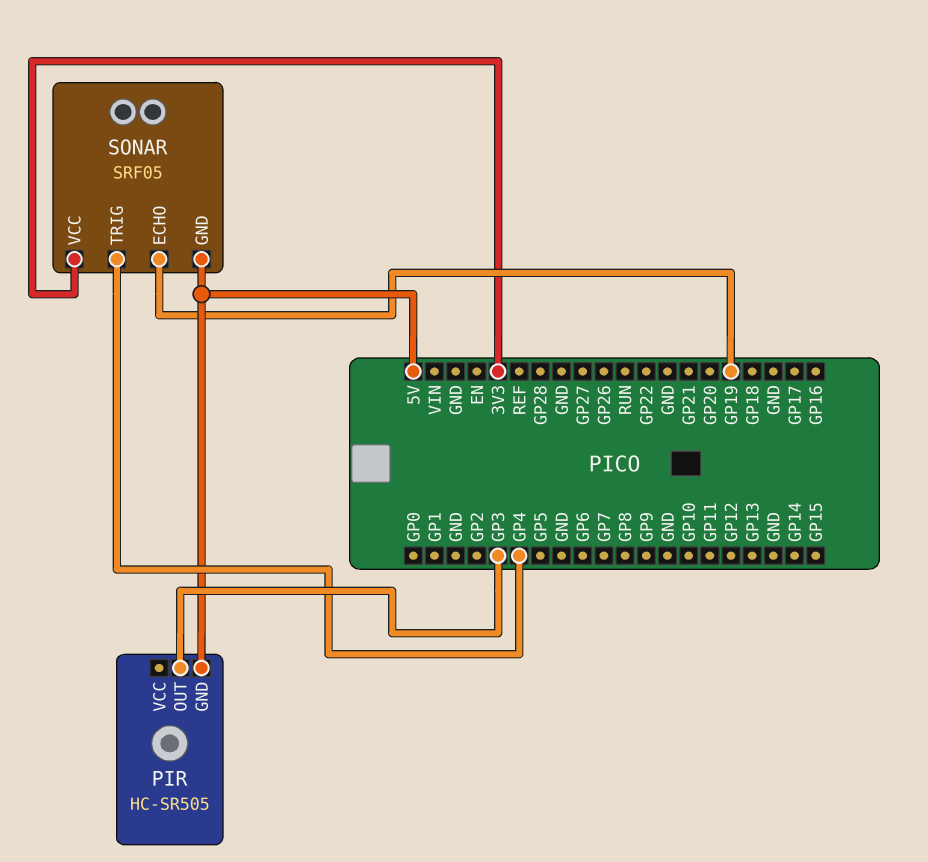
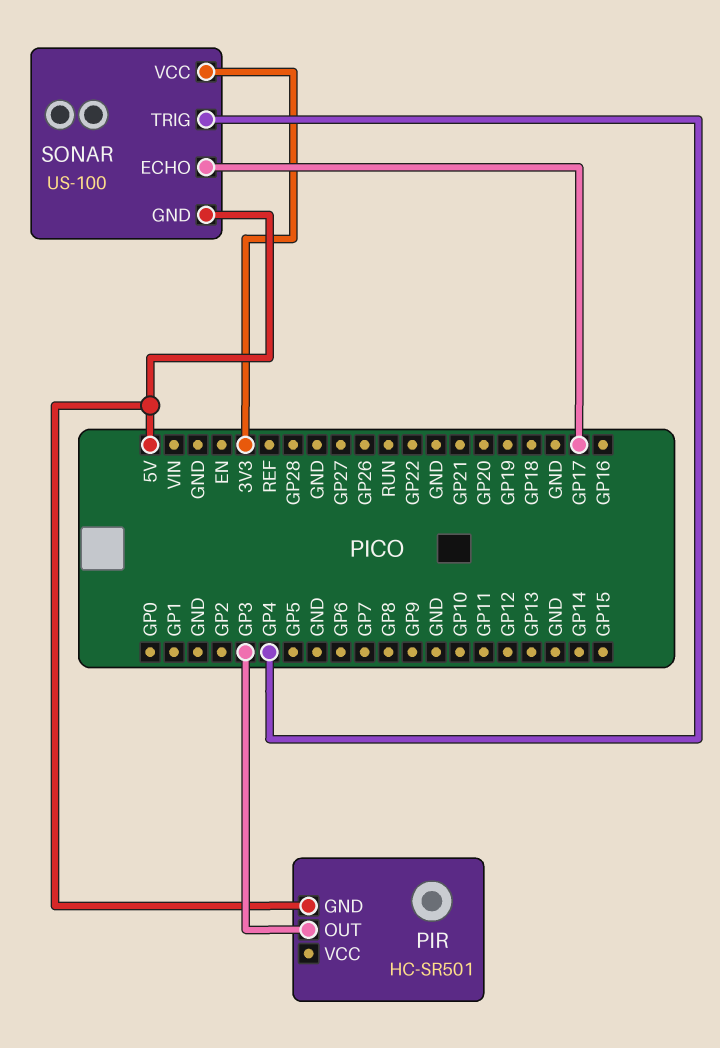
PIR: HC-SR505 -> HC-SR501
SONAR: SRF05 -> US-100
SONAR pin ECHO: GP19 -> GP17

